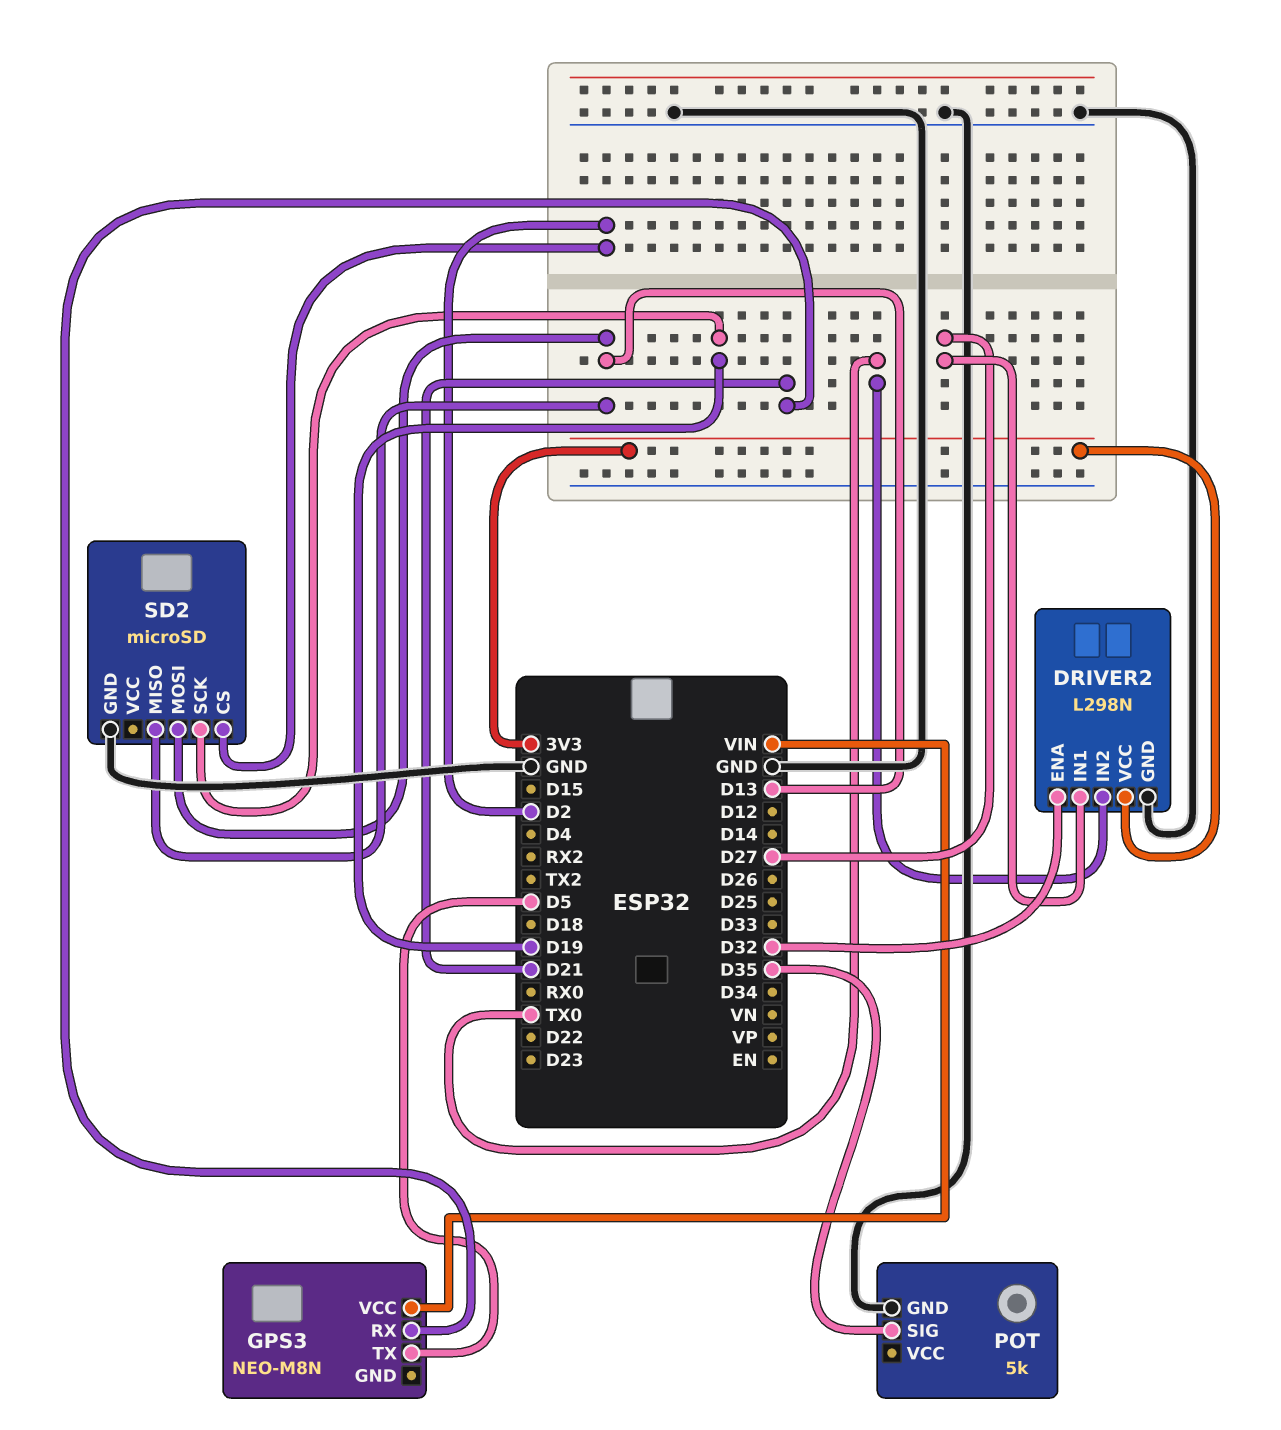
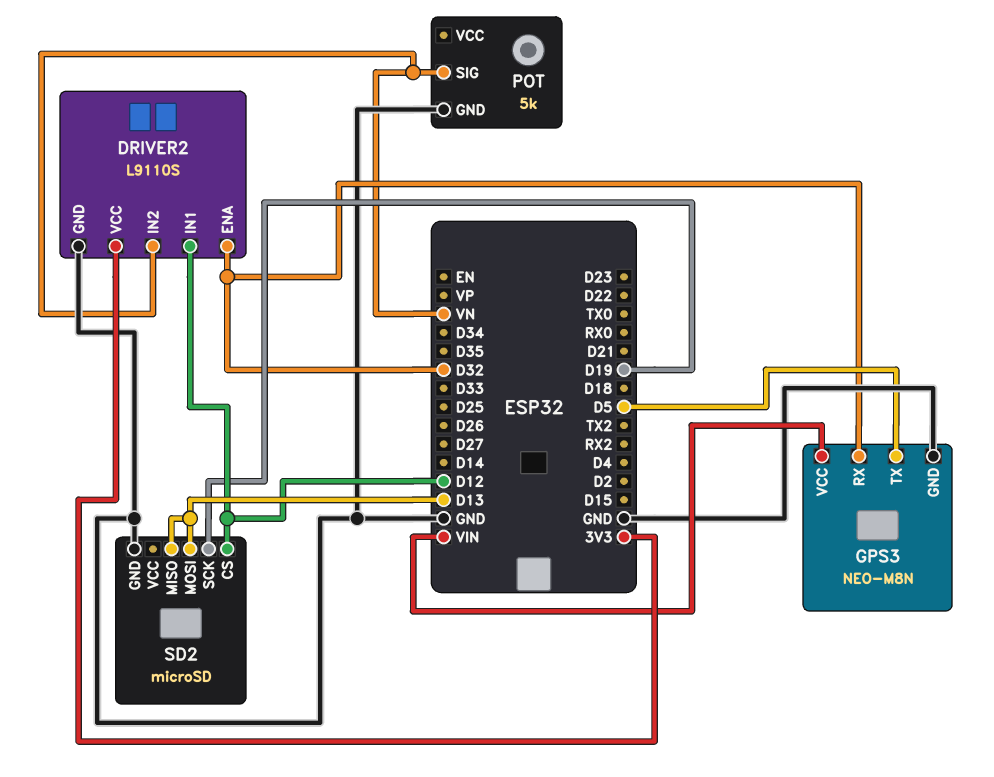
DRIVER2: L298N -> L9110S
DRIVER2 pin IN1: D27 -> D12
DRIVER2 pin IN2: TX0 -> VN
GPS3 pin GND: none -> GND
GPS3 pin RX: D21 -> D32
POT pin SIG: D35 -> VN
SD2 pin CS: D2 -> D12

